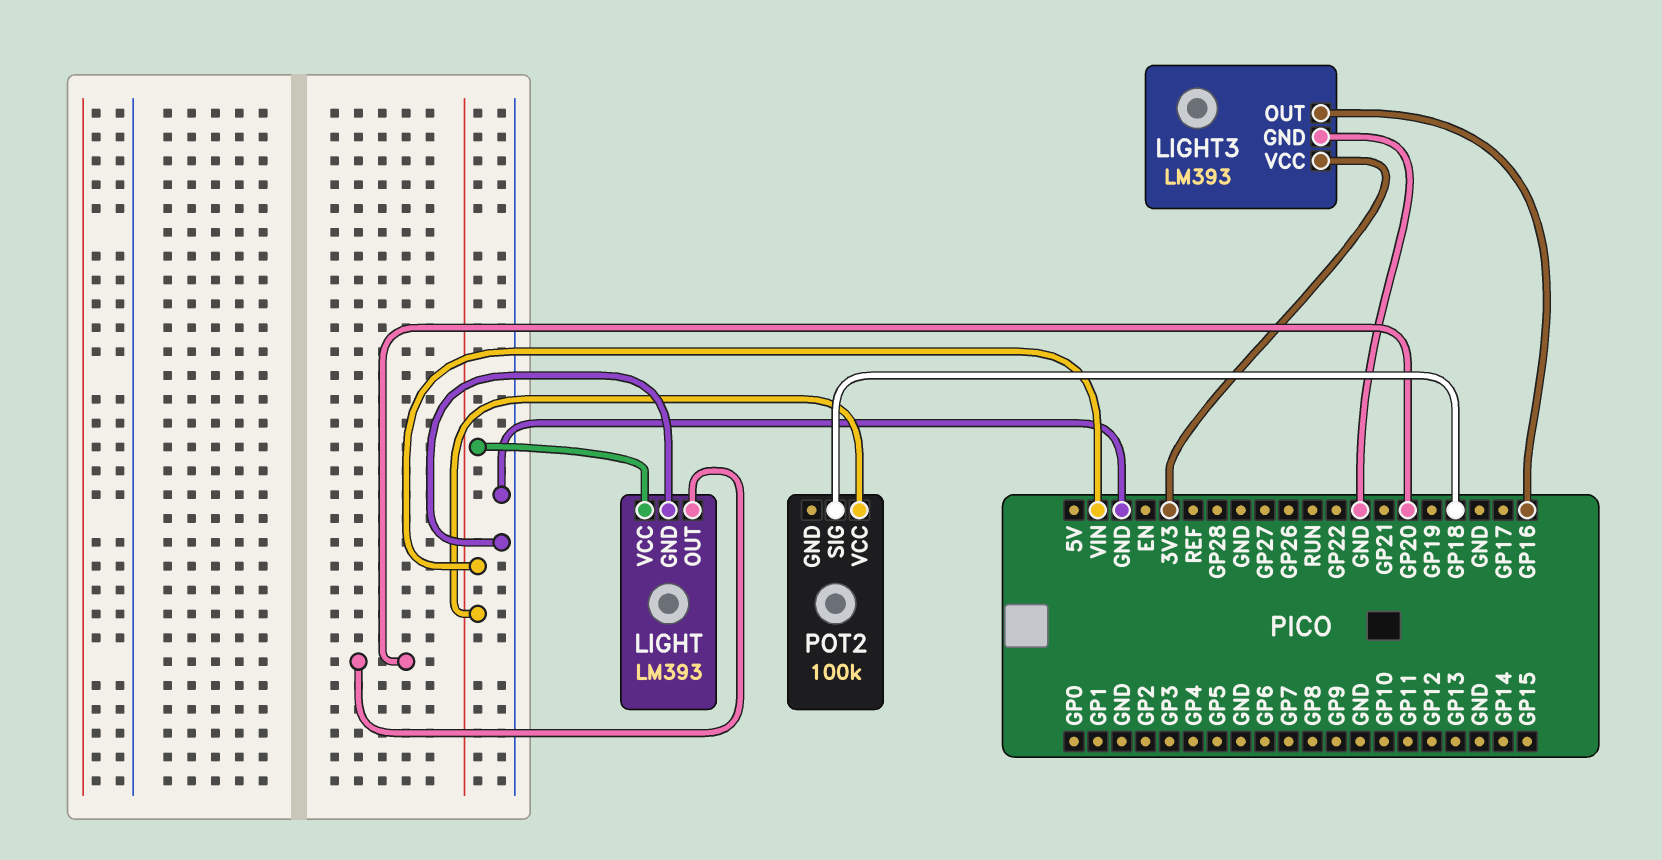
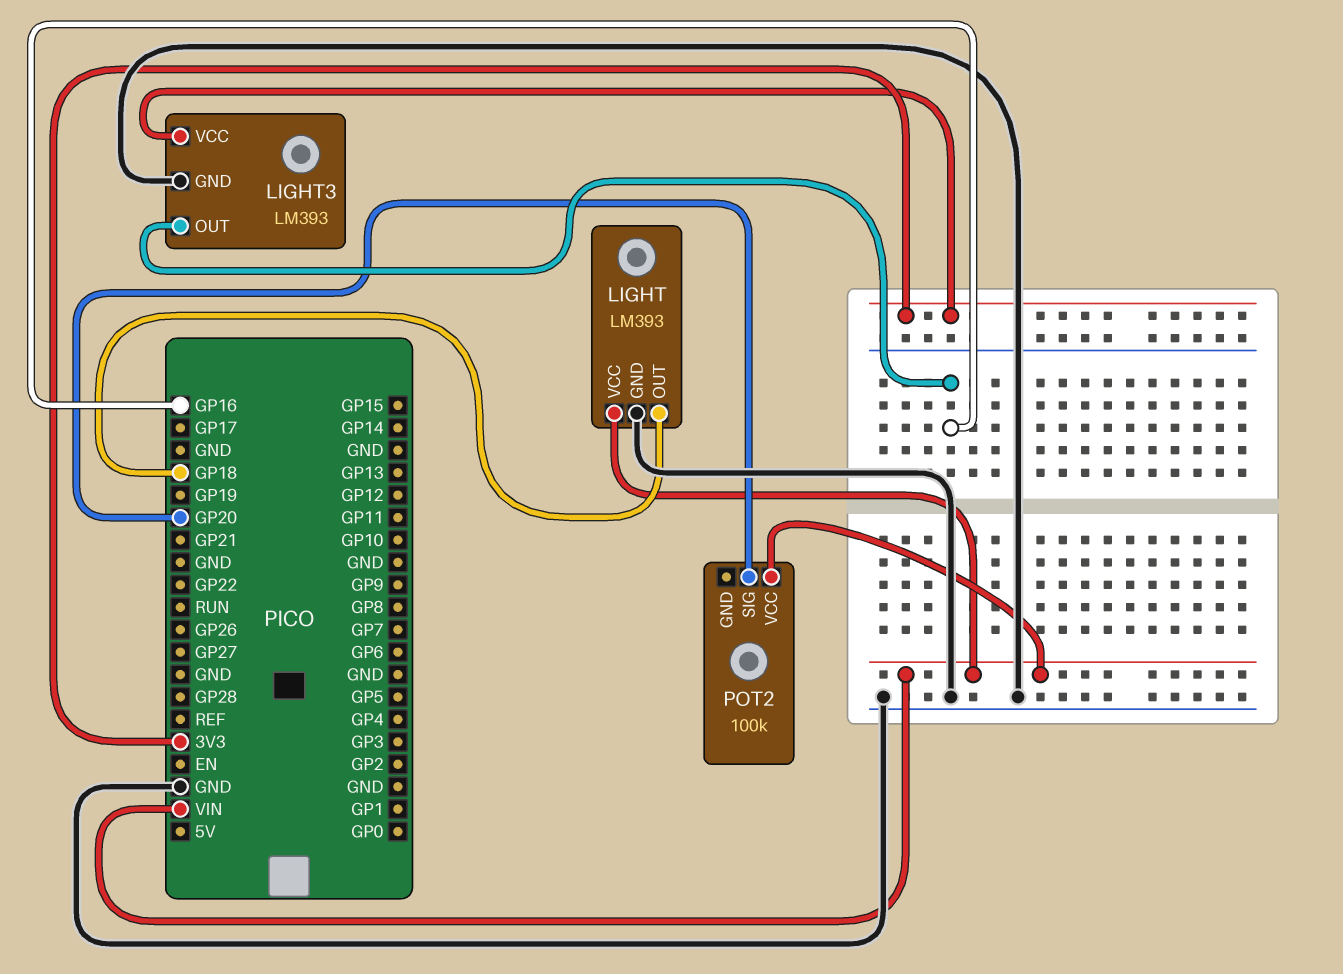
LIGHT pin OUT: GP20 -> GP18
POT2 pin SIG: GP18 -> GP20

